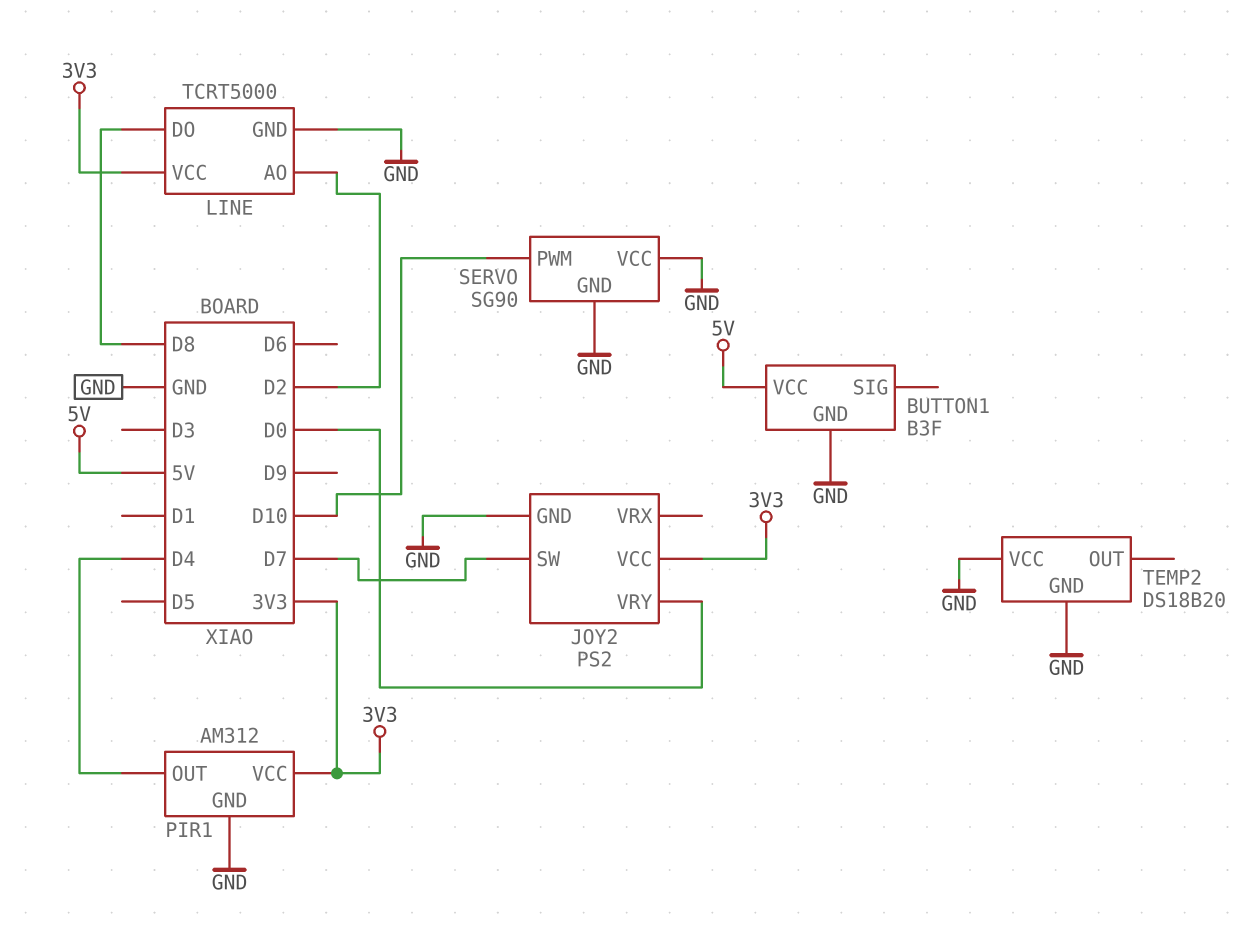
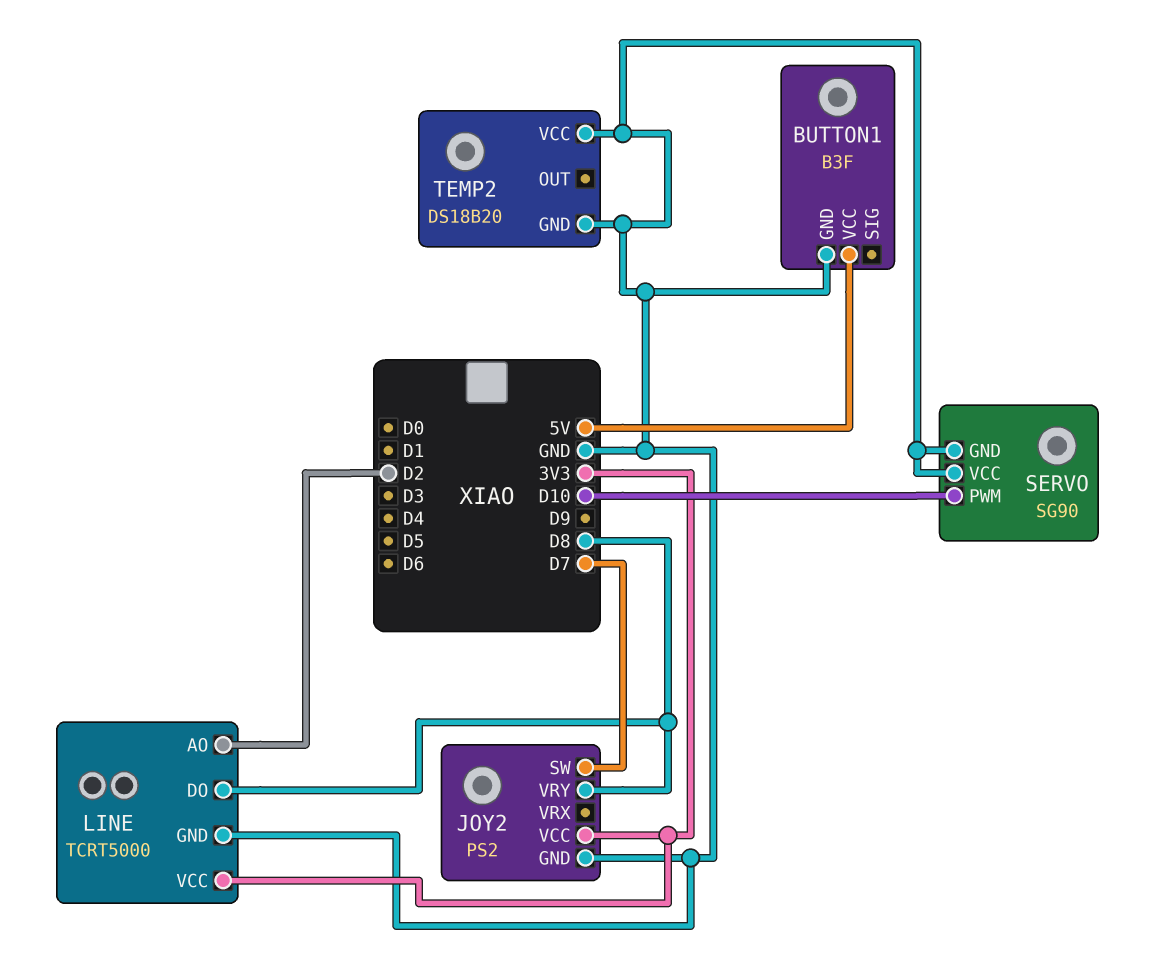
JOY2 pin VRY: D0 -> D8
PIR1: AM312 -> none
PIR1 pin GND: GND -> none
PIR1 pin OUT: D4 -> none
PIR1 pin VCC: 3V3 -> none

